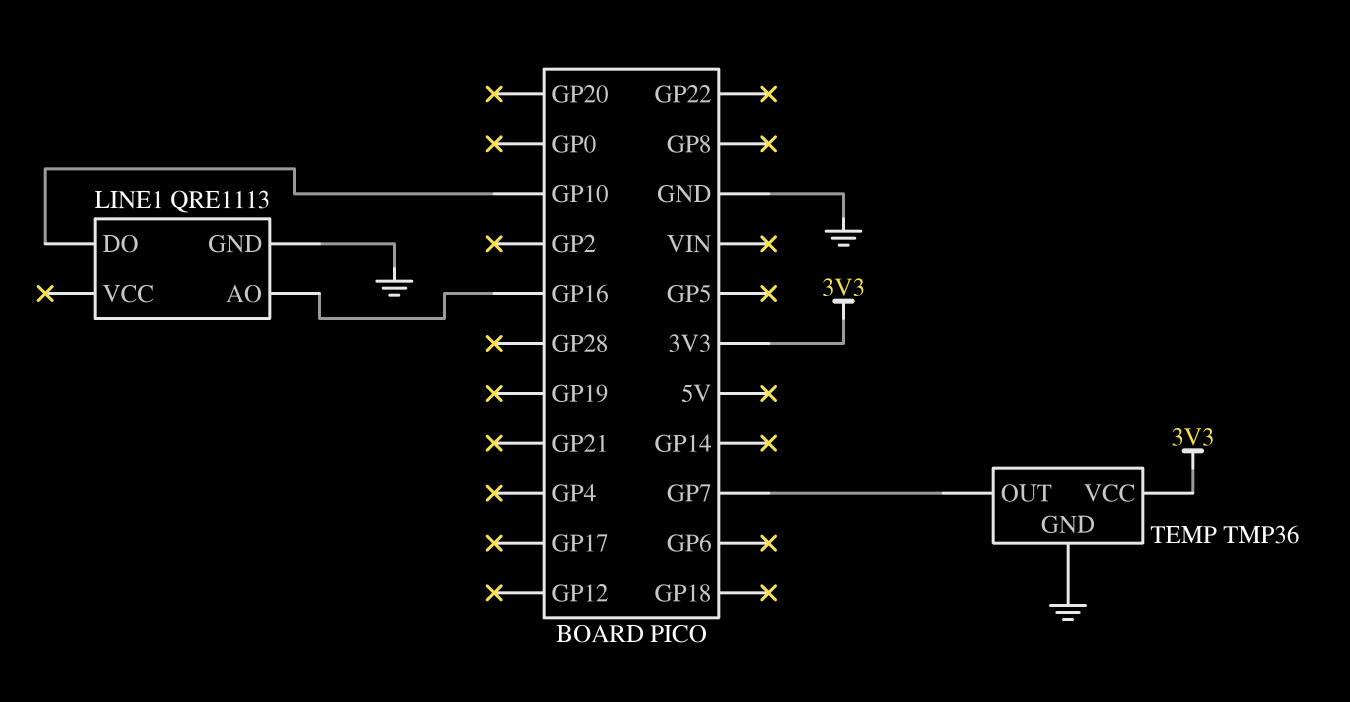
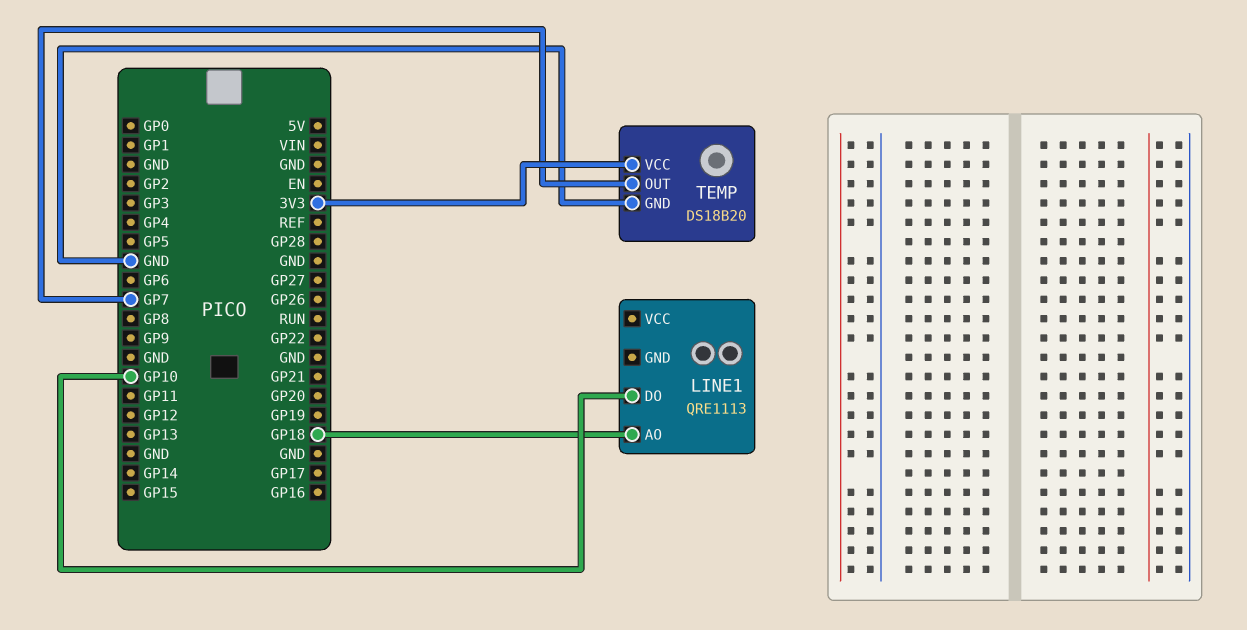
LINE1 pin AO: GP16 -> GP18
LINE1 pin GND: GND -> none
TEMP: TMP36 -> DS18B20

